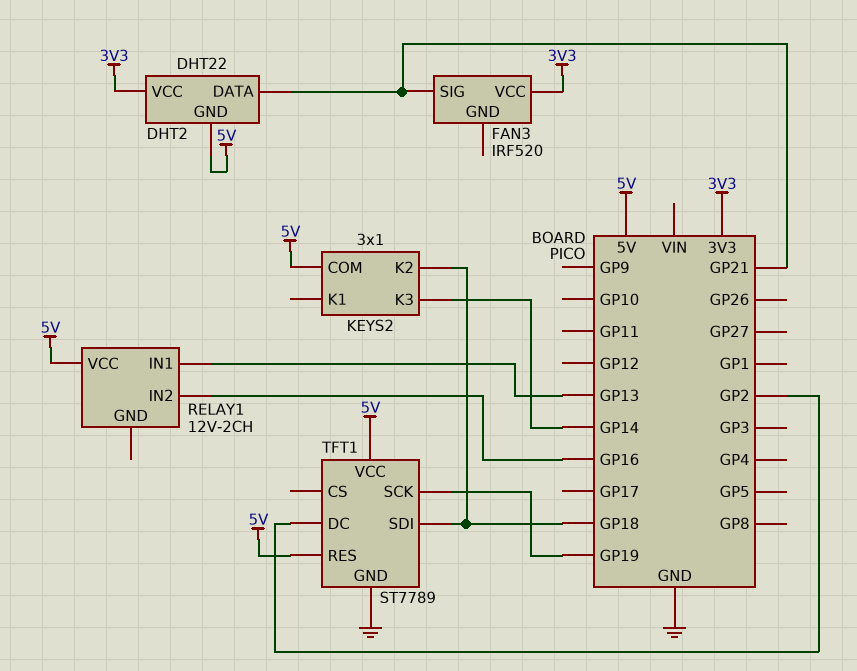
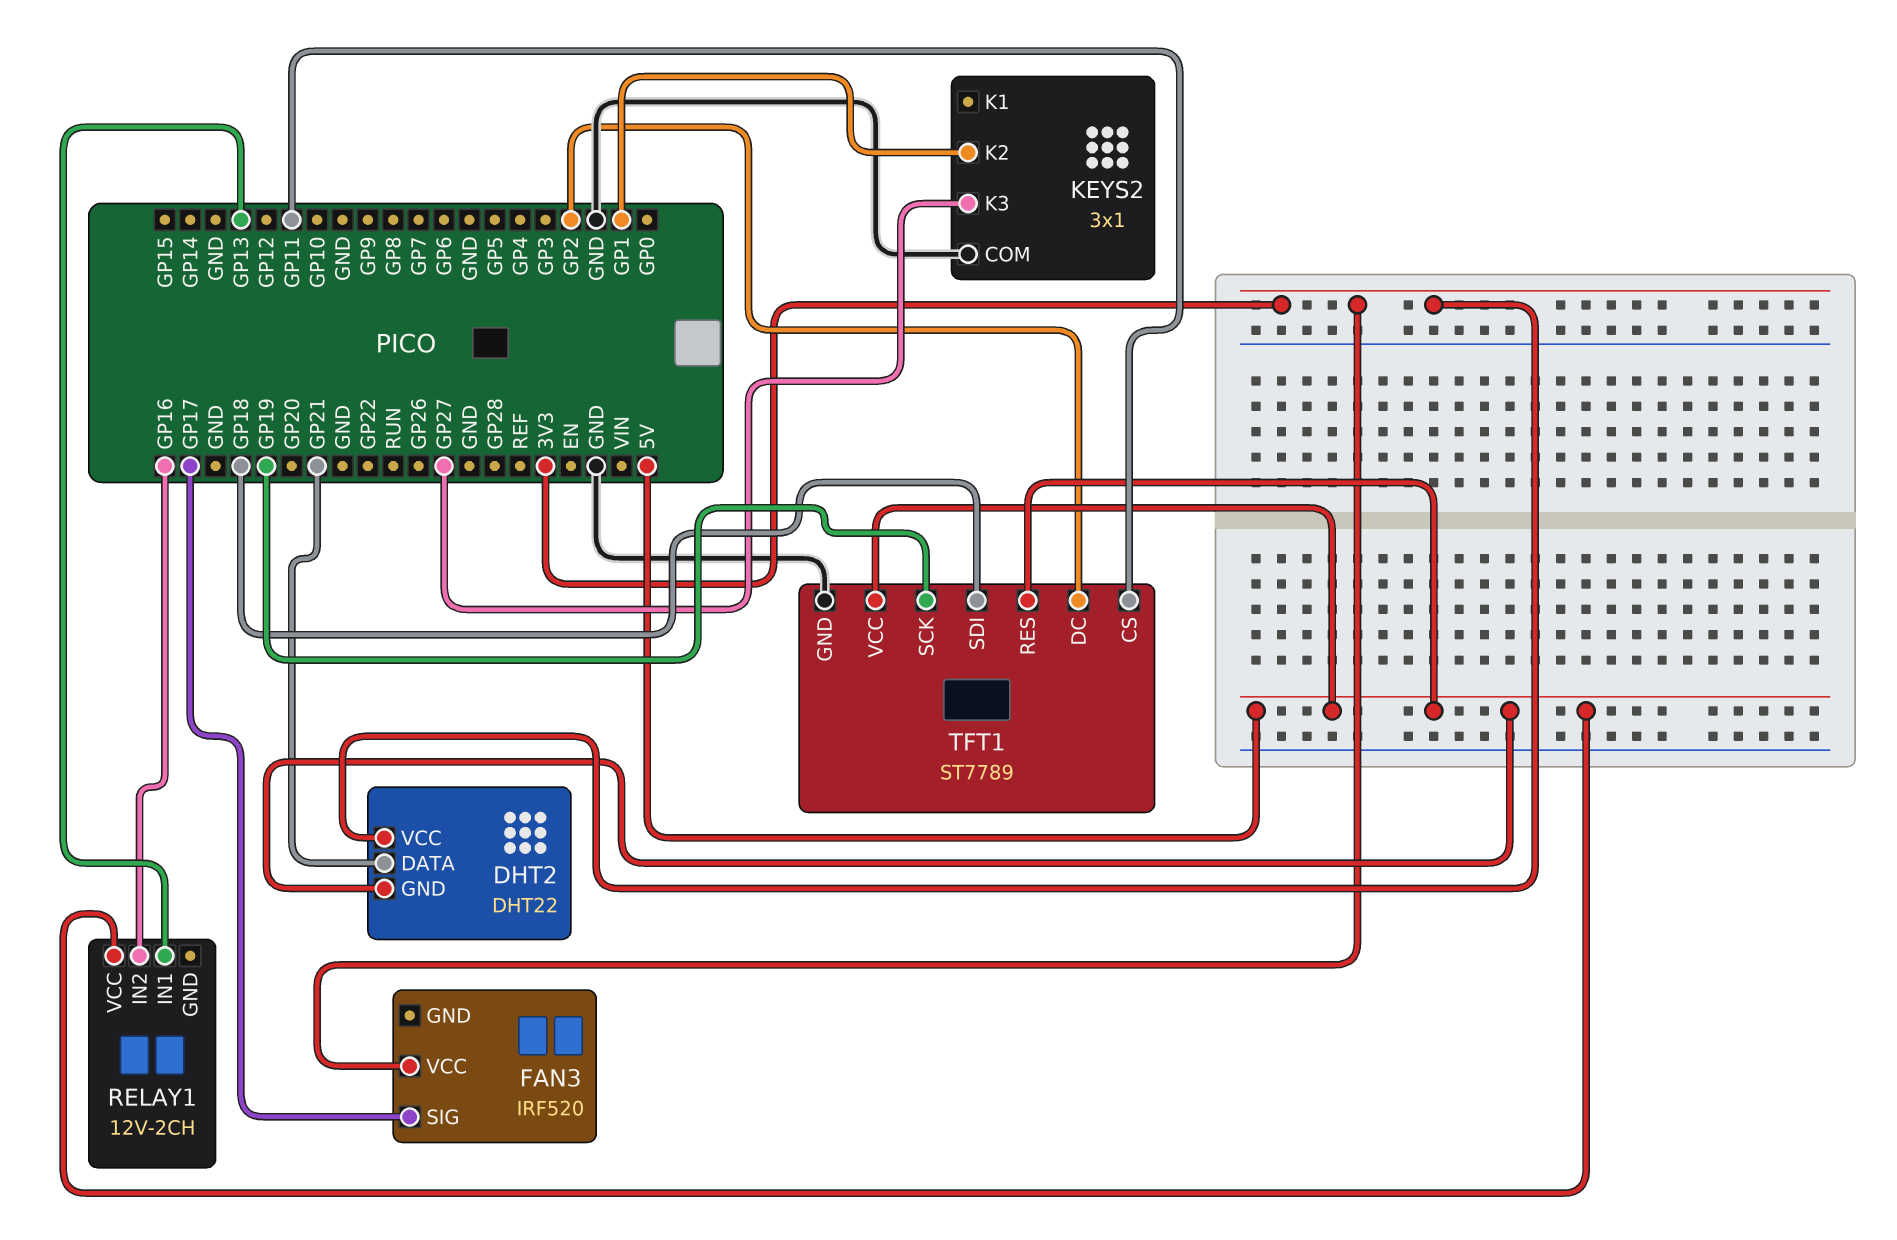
FAN3 pin SIG: GP21 -> GP17
KEYS2 pin COM: 5V -> GND
KEYS2 pin K2: GP18 -> GP1
KEYS2 pin K3: GP14 -> GP27
TFT1 pin CS: none -> GP11

